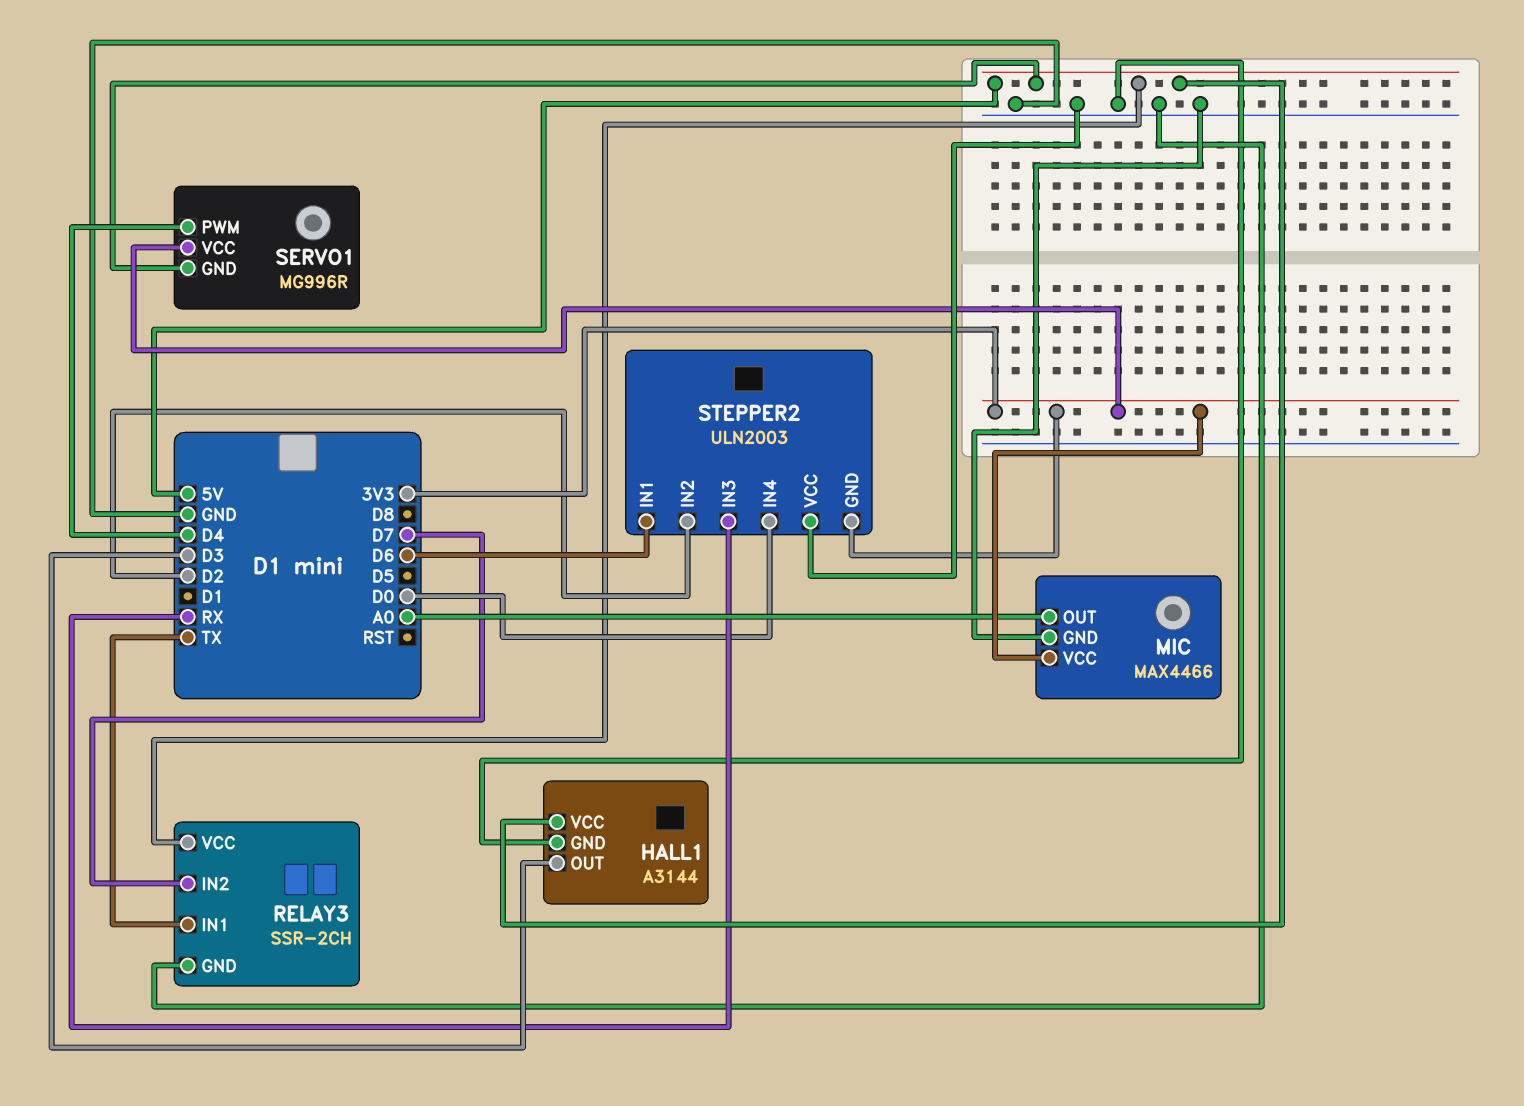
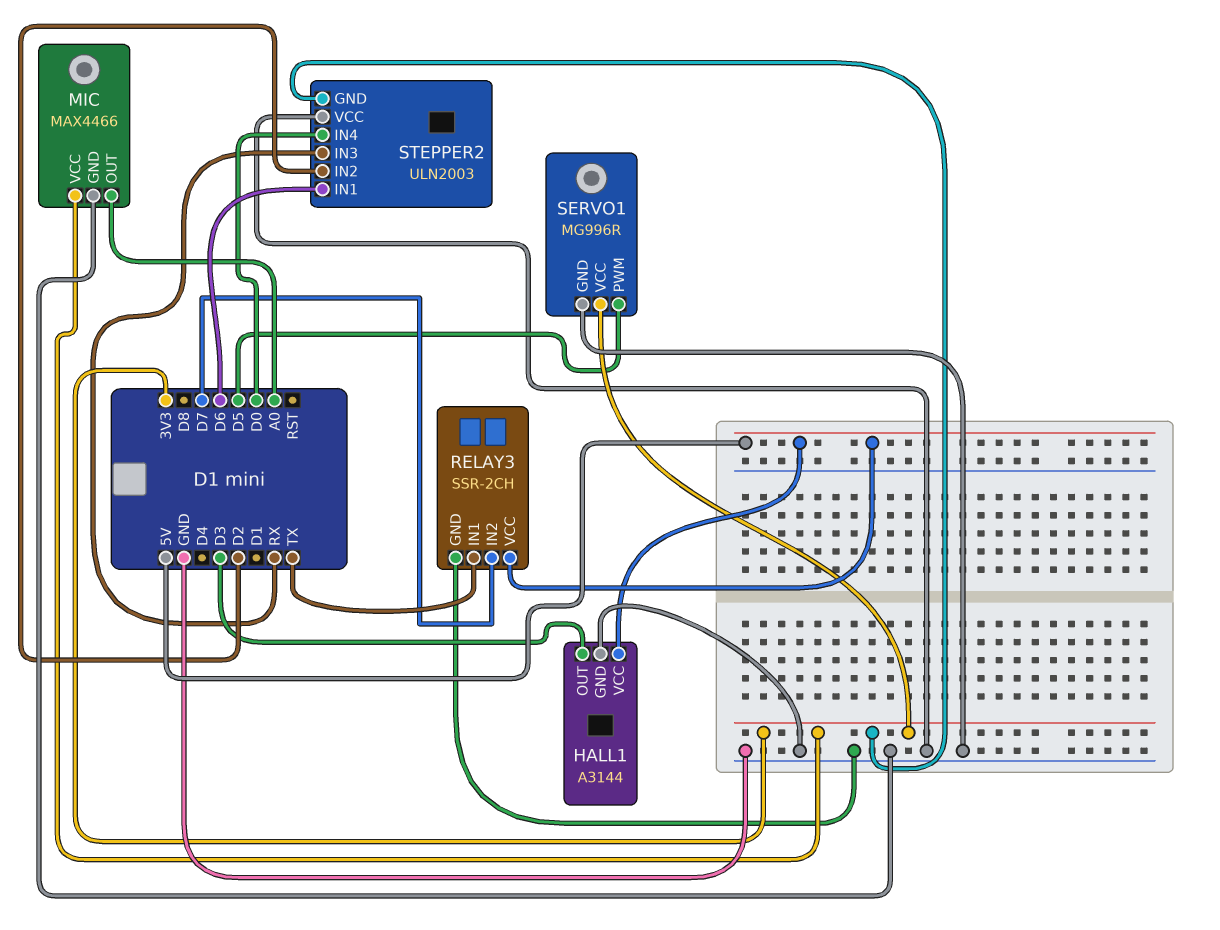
SERVO1 pin GND: 5V -> GND
SERVO1 pin PWM: D4 -> D5

